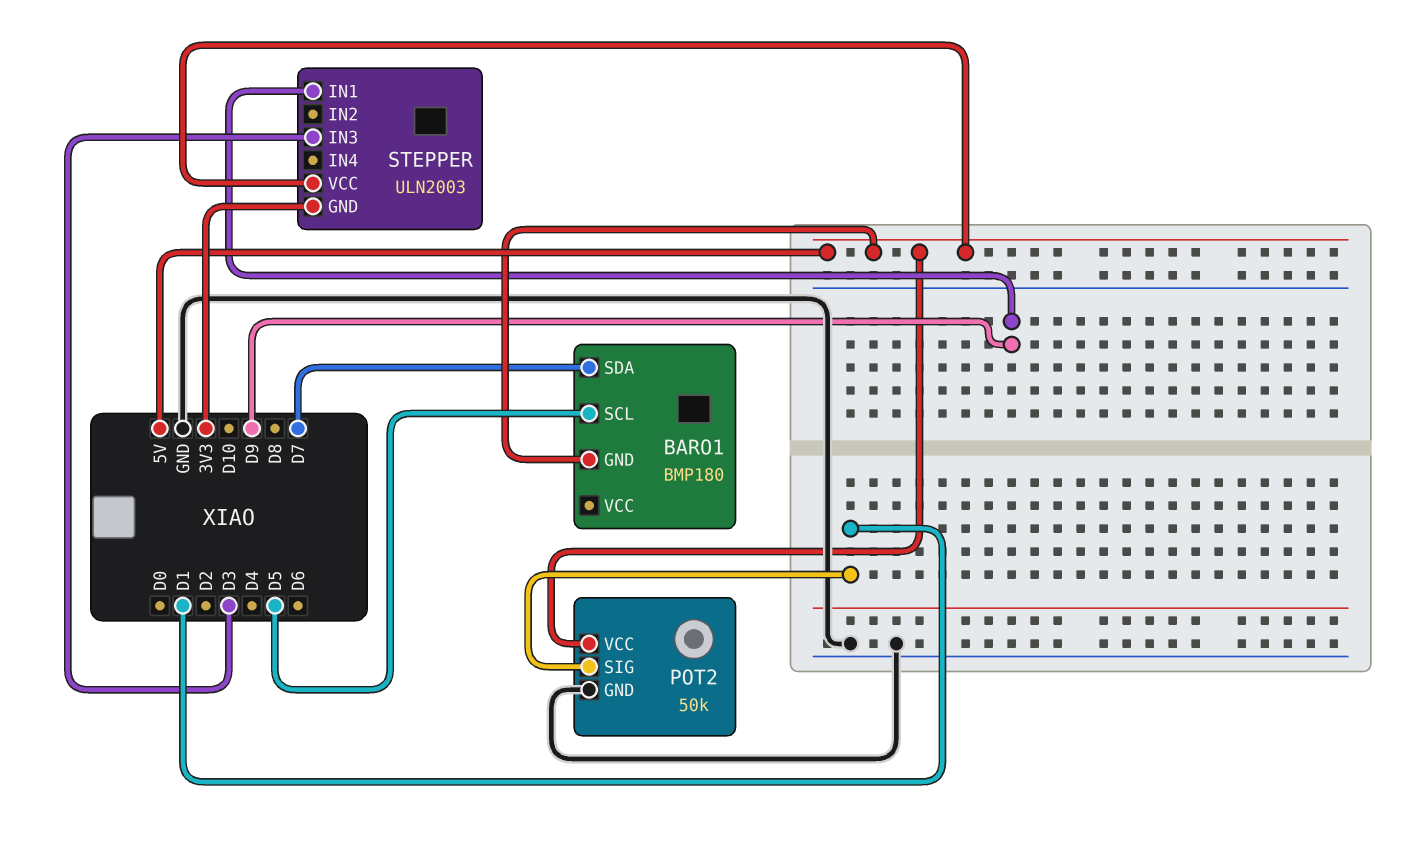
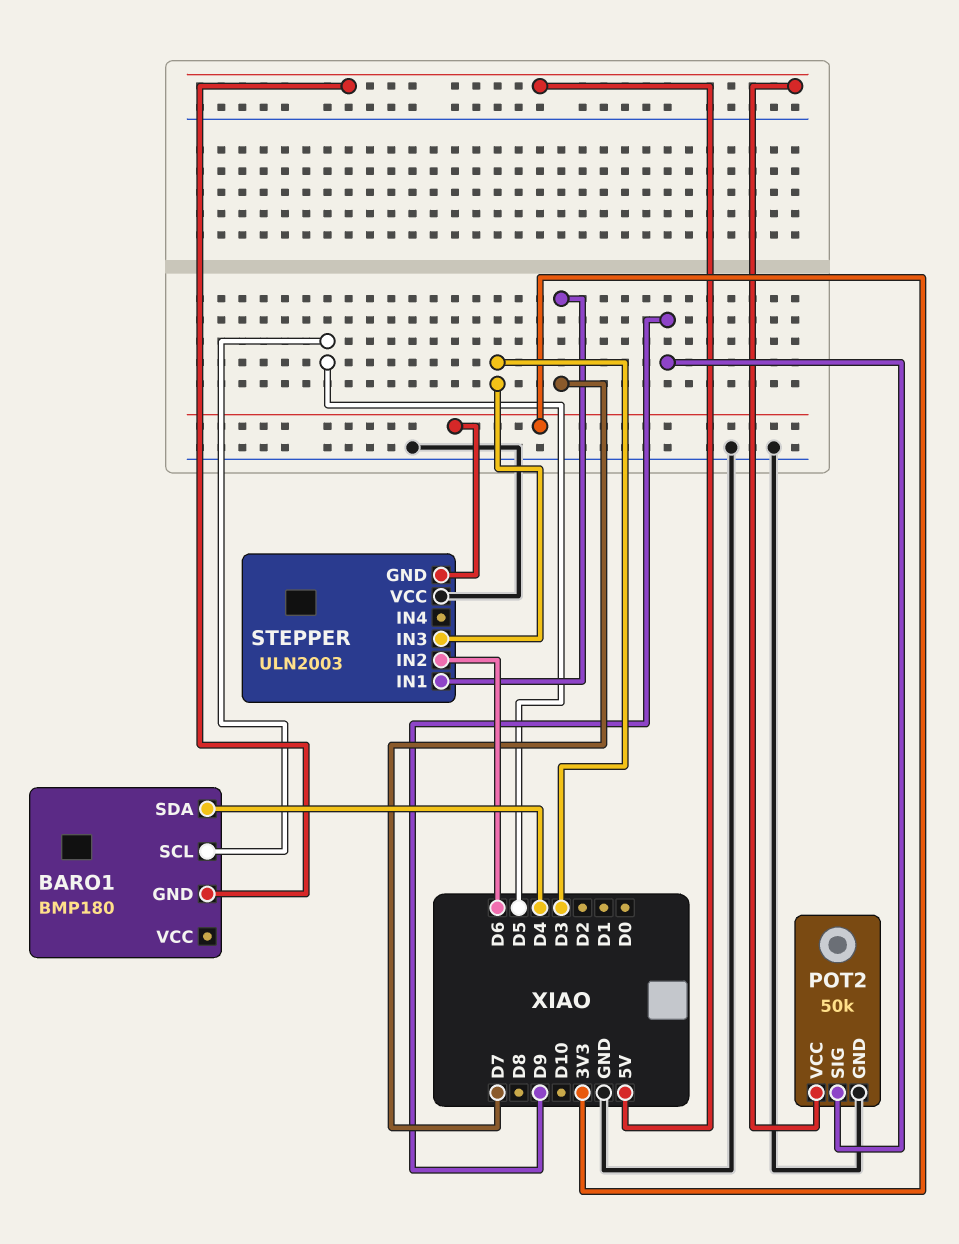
BARO1 pin SDA: D7 -> D4
POT2 pin SIG: D1 -> D9
STEPPER pin IN1: D9 -> D7
STEPPER pin IN2: none -> D6
STEPPER pin VCC: 5V -> GND

